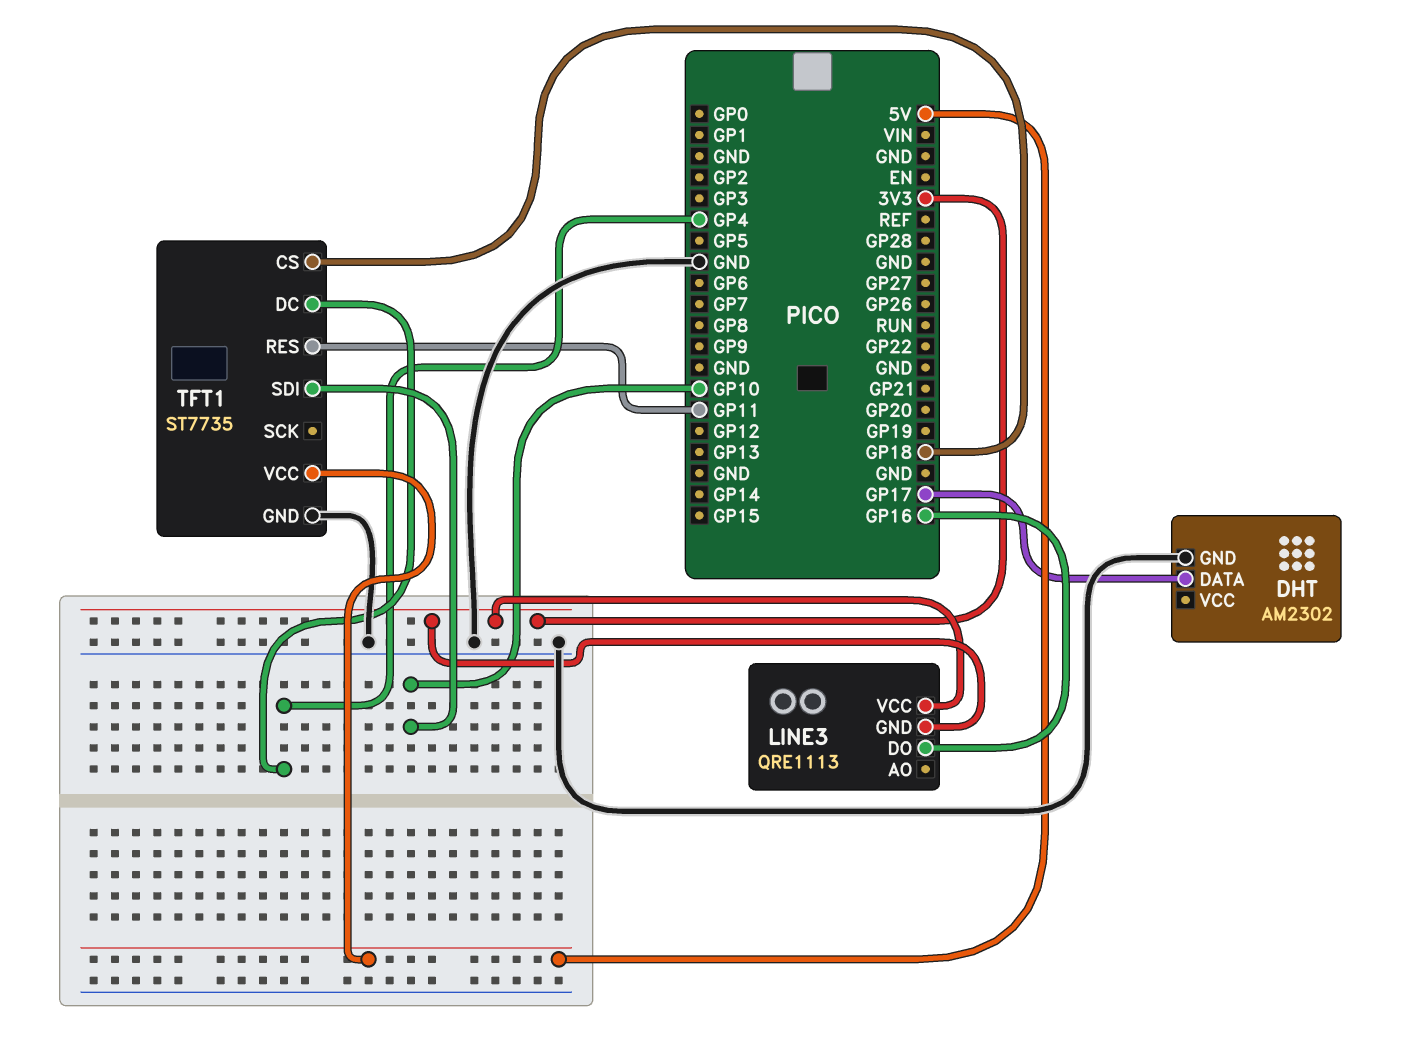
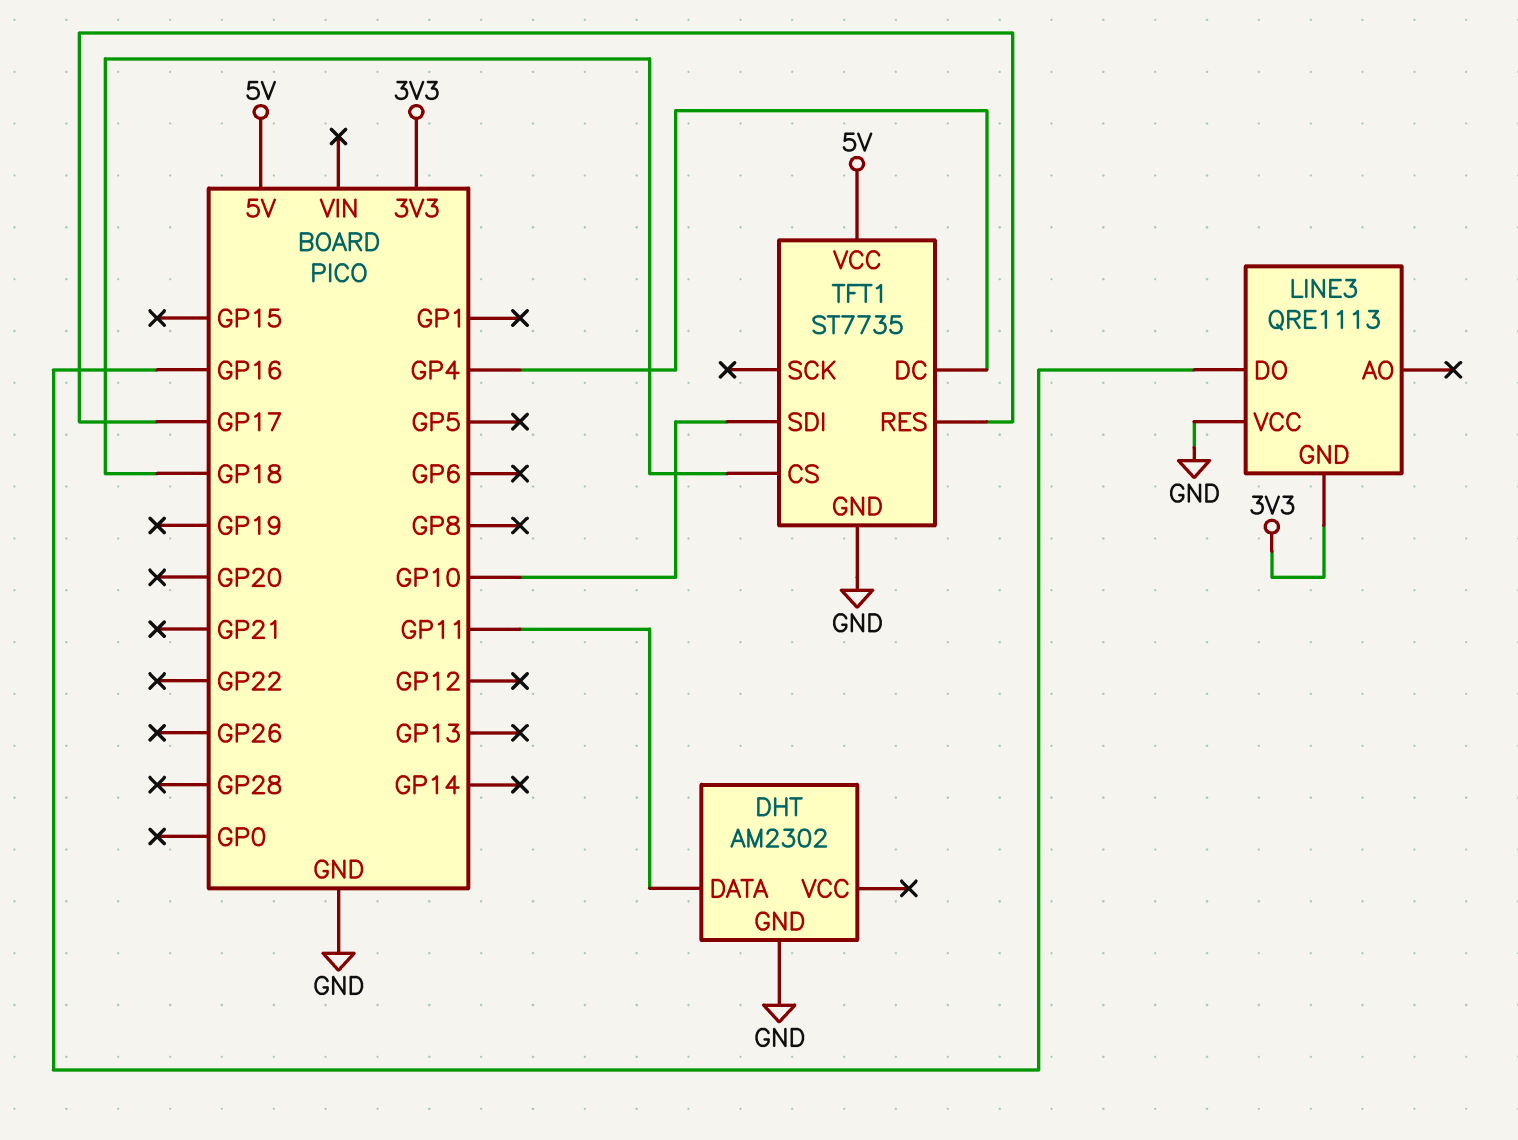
DHT pin DATA: GP17 -> GP11
LINE3 pin VCC: 3V3 -> GND
TFT1 pin RES: GP11 -> GP17

